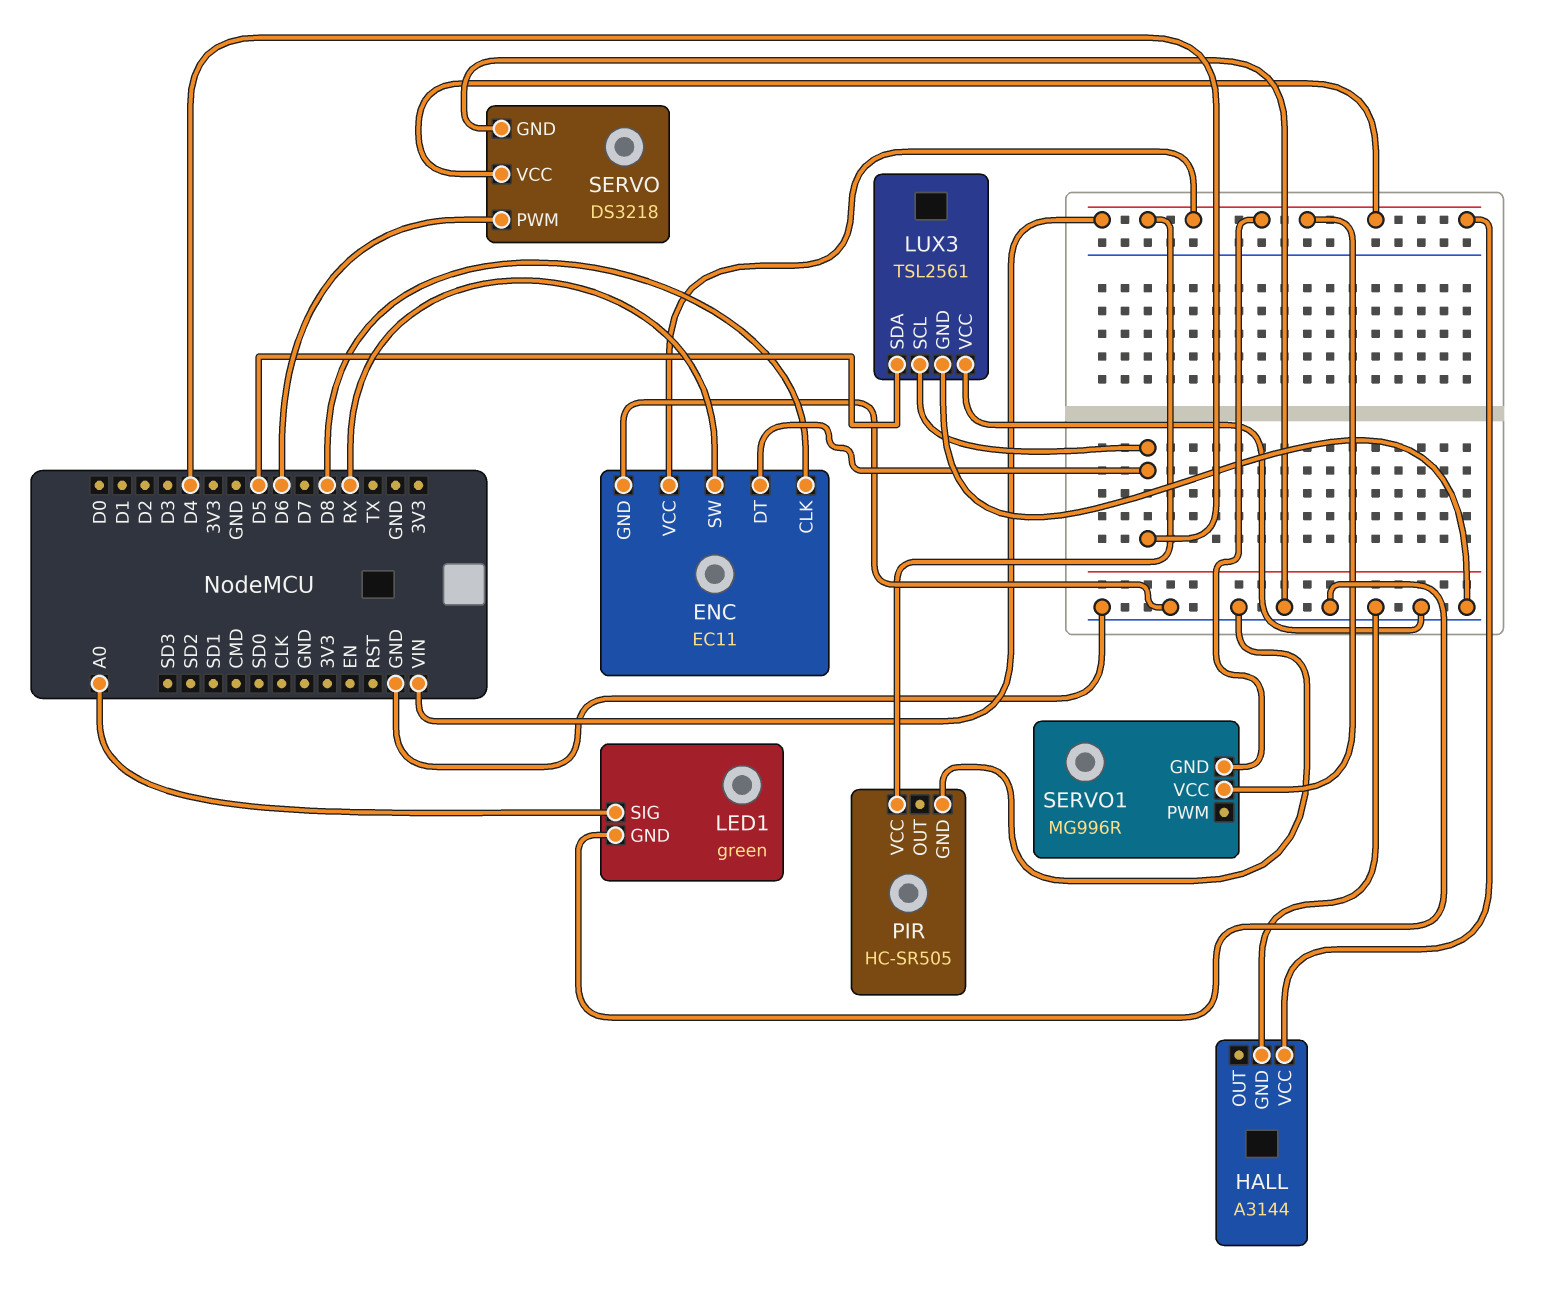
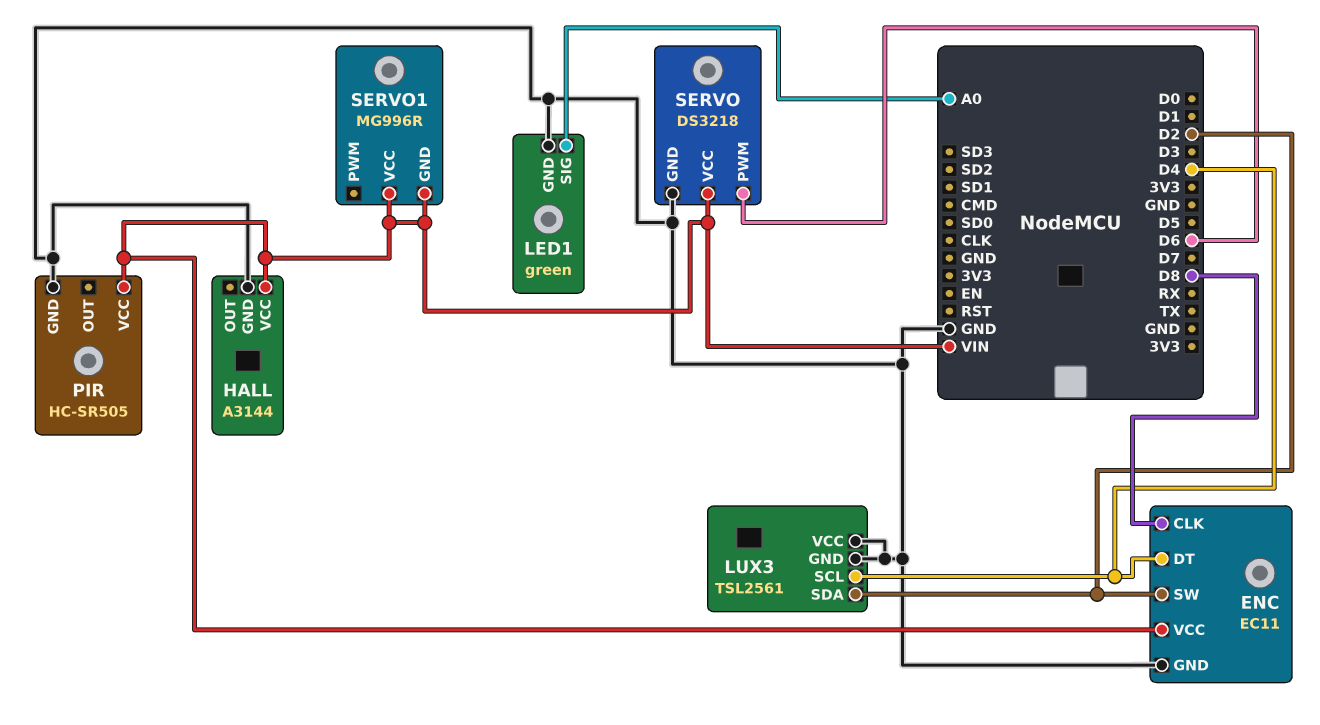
ENC pin SW: RX -> D2
LUX3 pin SDA: D5 -> D2

